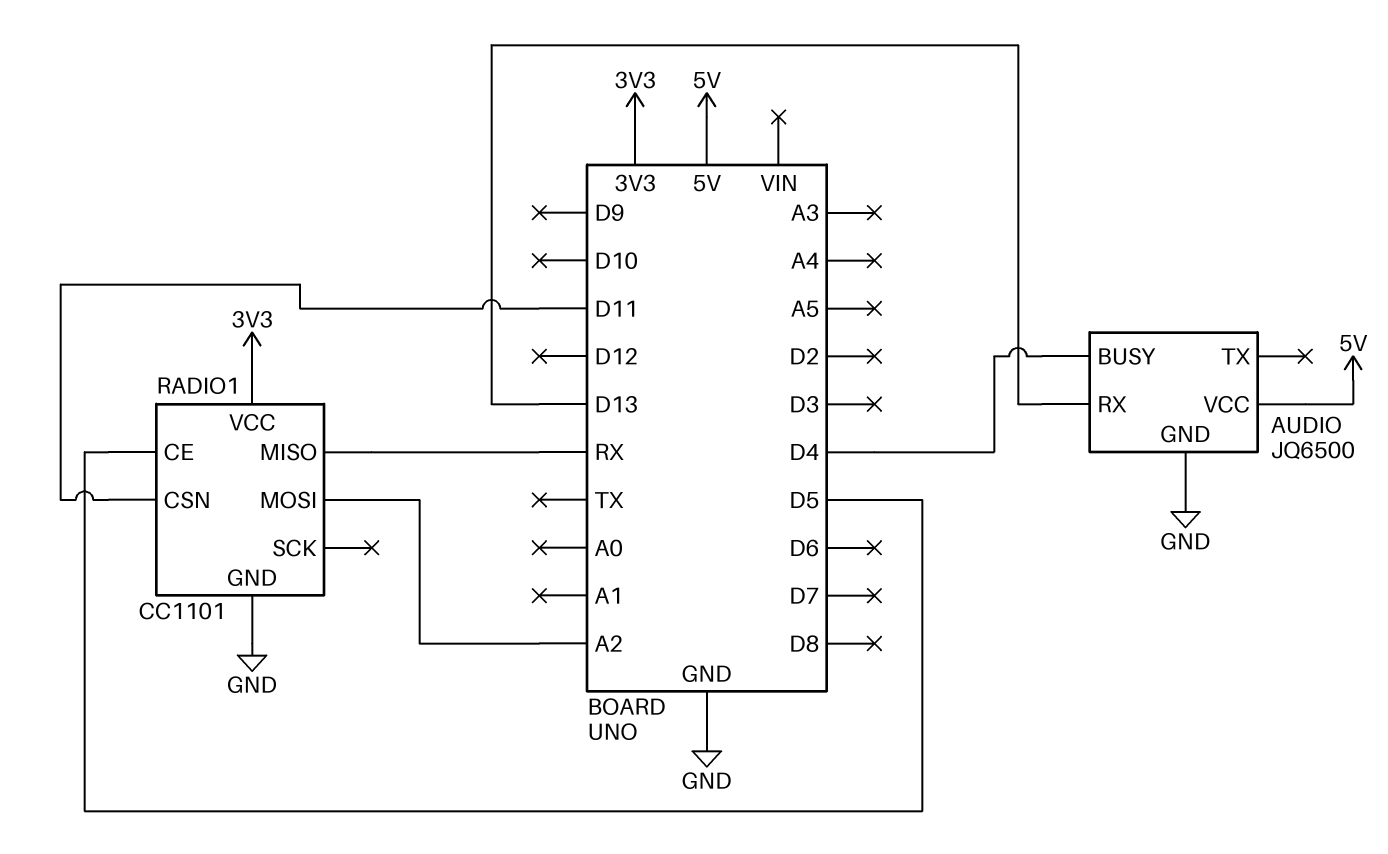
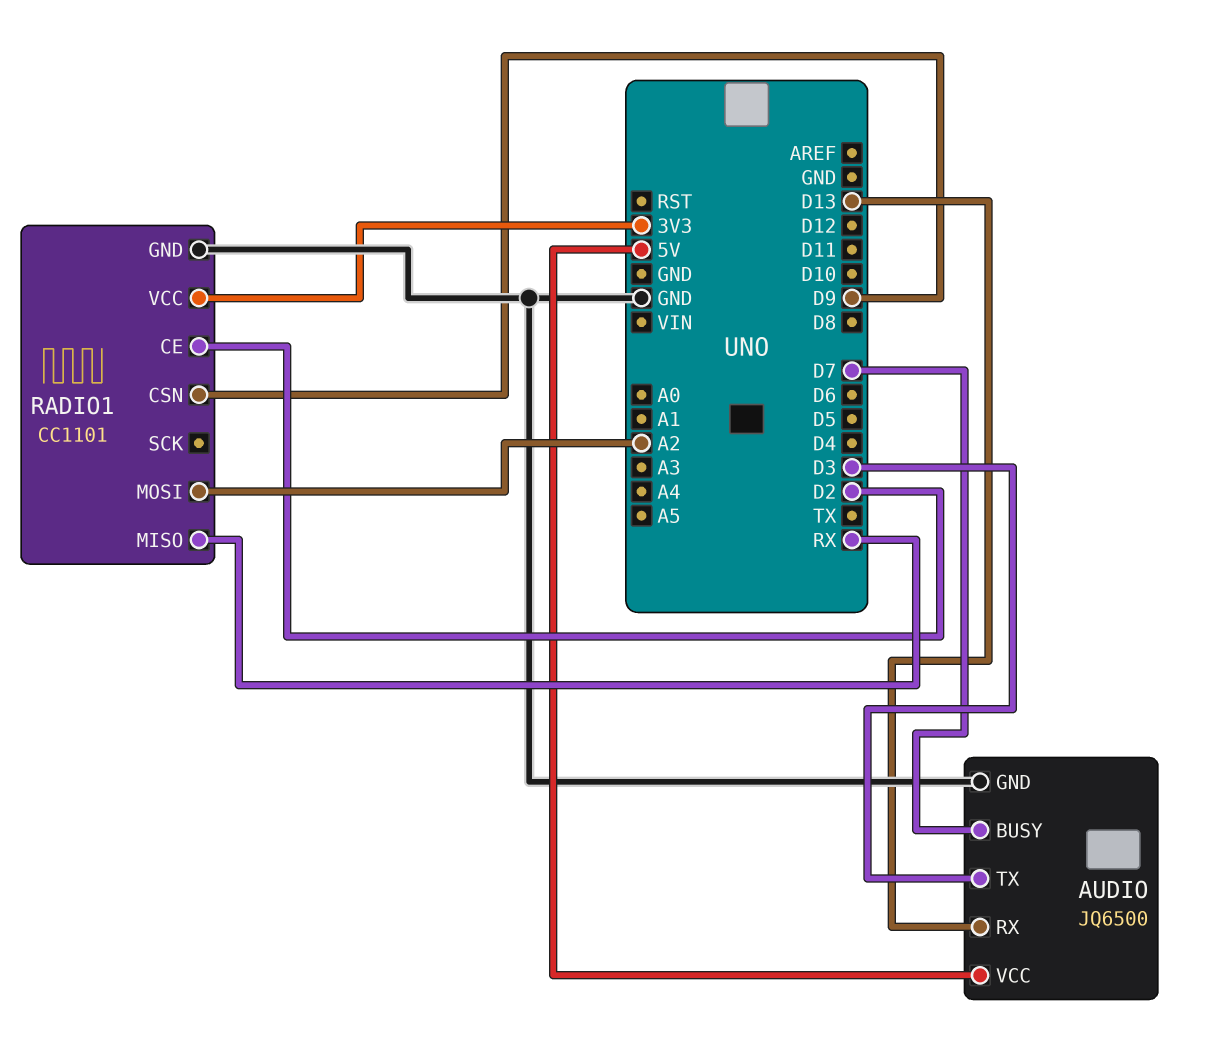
AUDIO pin BUSY: D4 -> D7
AUDIO pin TX: none -> D3
RADIO1 pin CE: D5 -> D2
RADIO1 pin CSN: D11 -> D9

